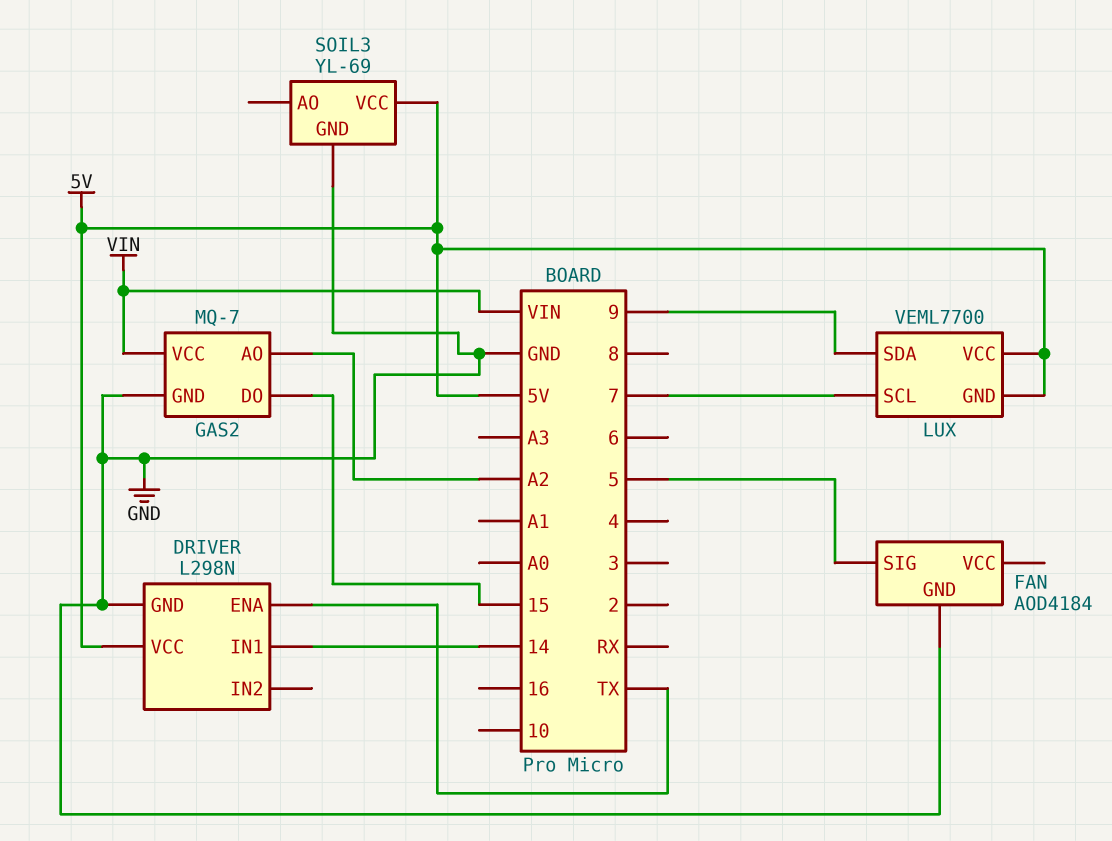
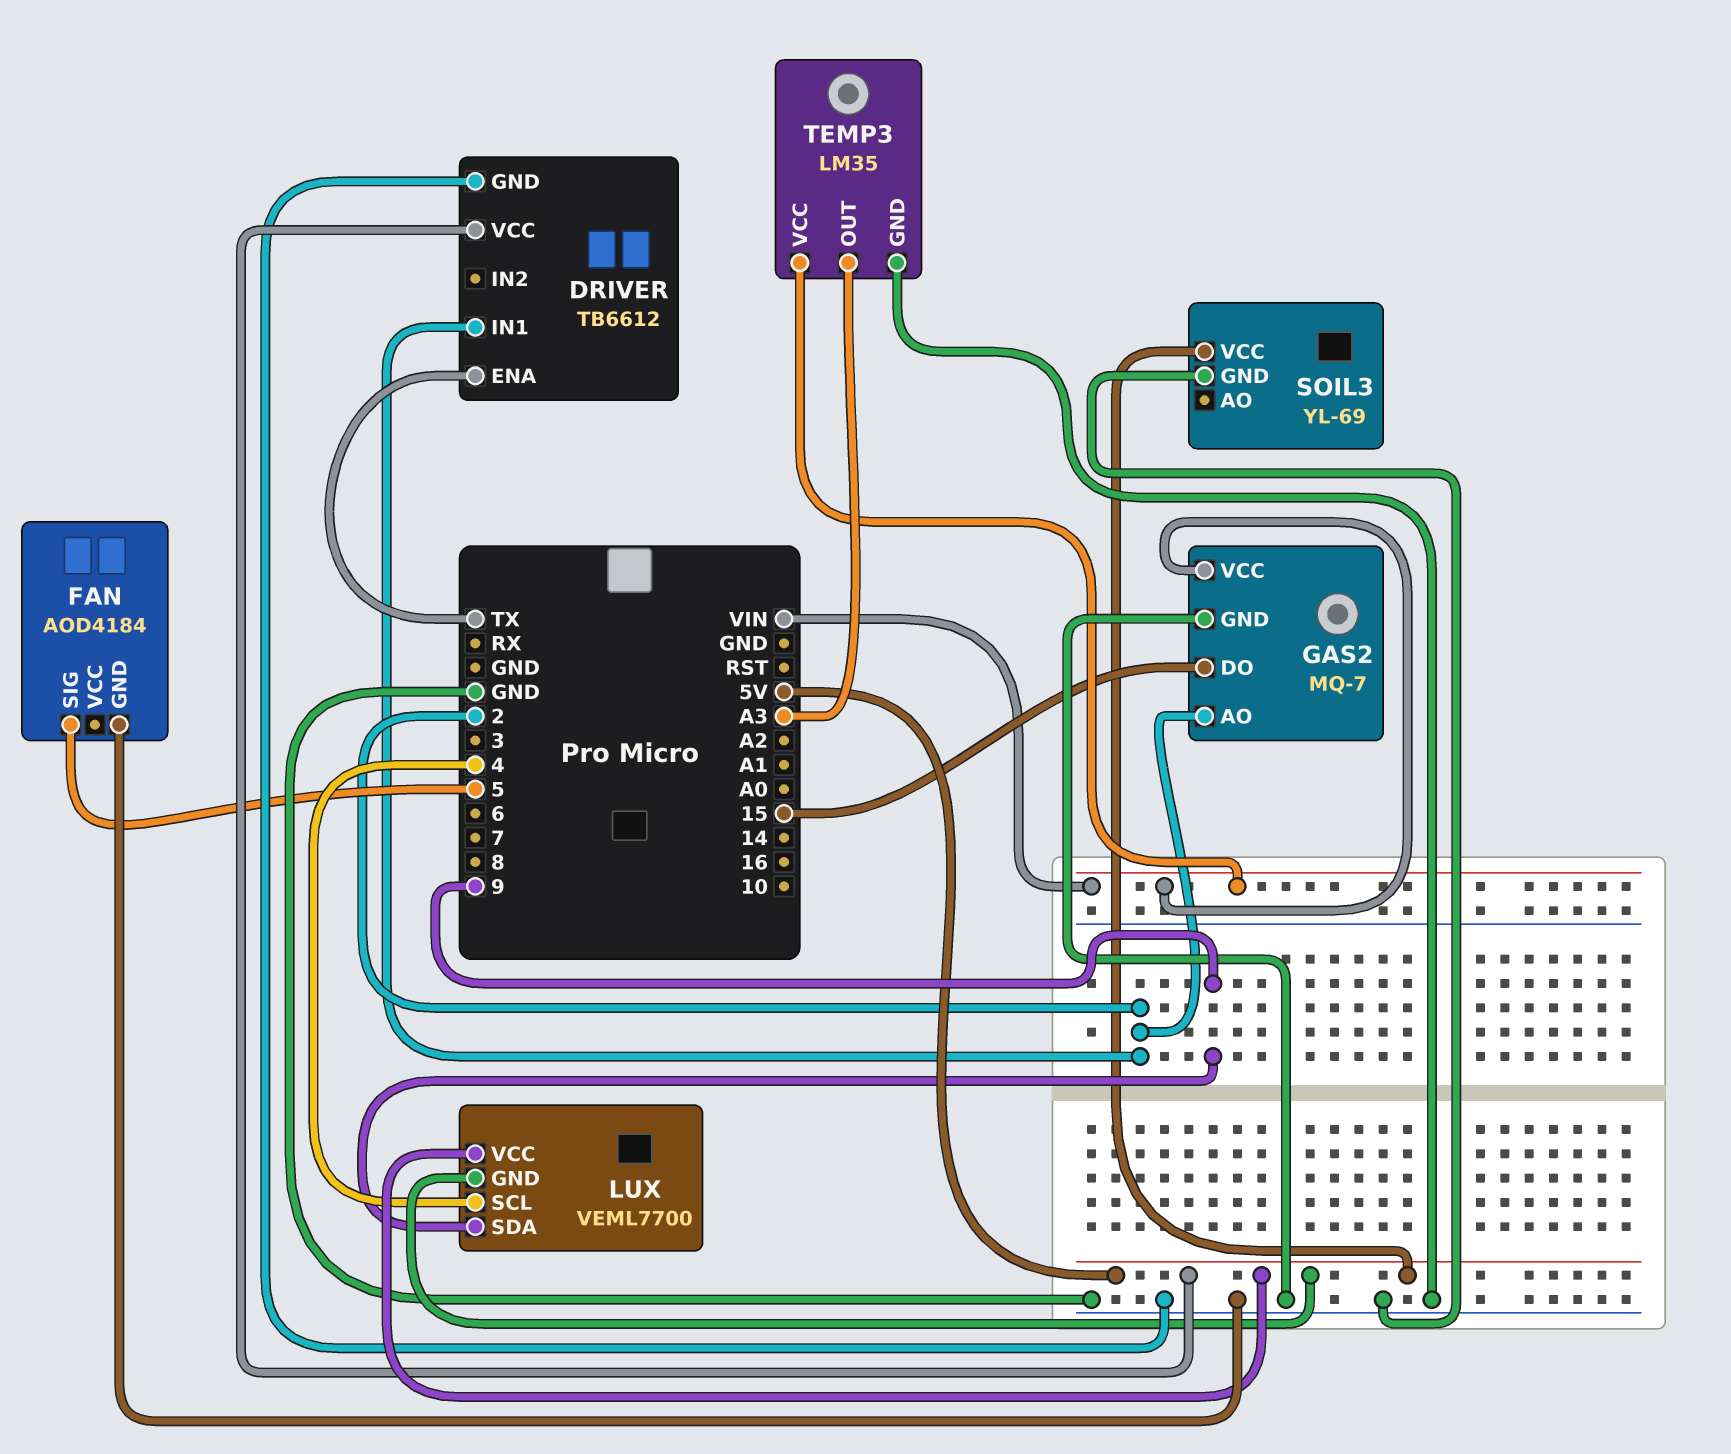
DRIVER: L298N -> TB6612
DRIVER pin IN1: 14 -> 2
GAS2 pin AO: A2 -> 2
LUX pin SCL: 7 -> 4
TEMP3: none -> LM35
TEMP3 pin GND: none -> GND
TEMP3 pin OUT: none -> A3
TEMP3 pin VCC: none -> VIN

